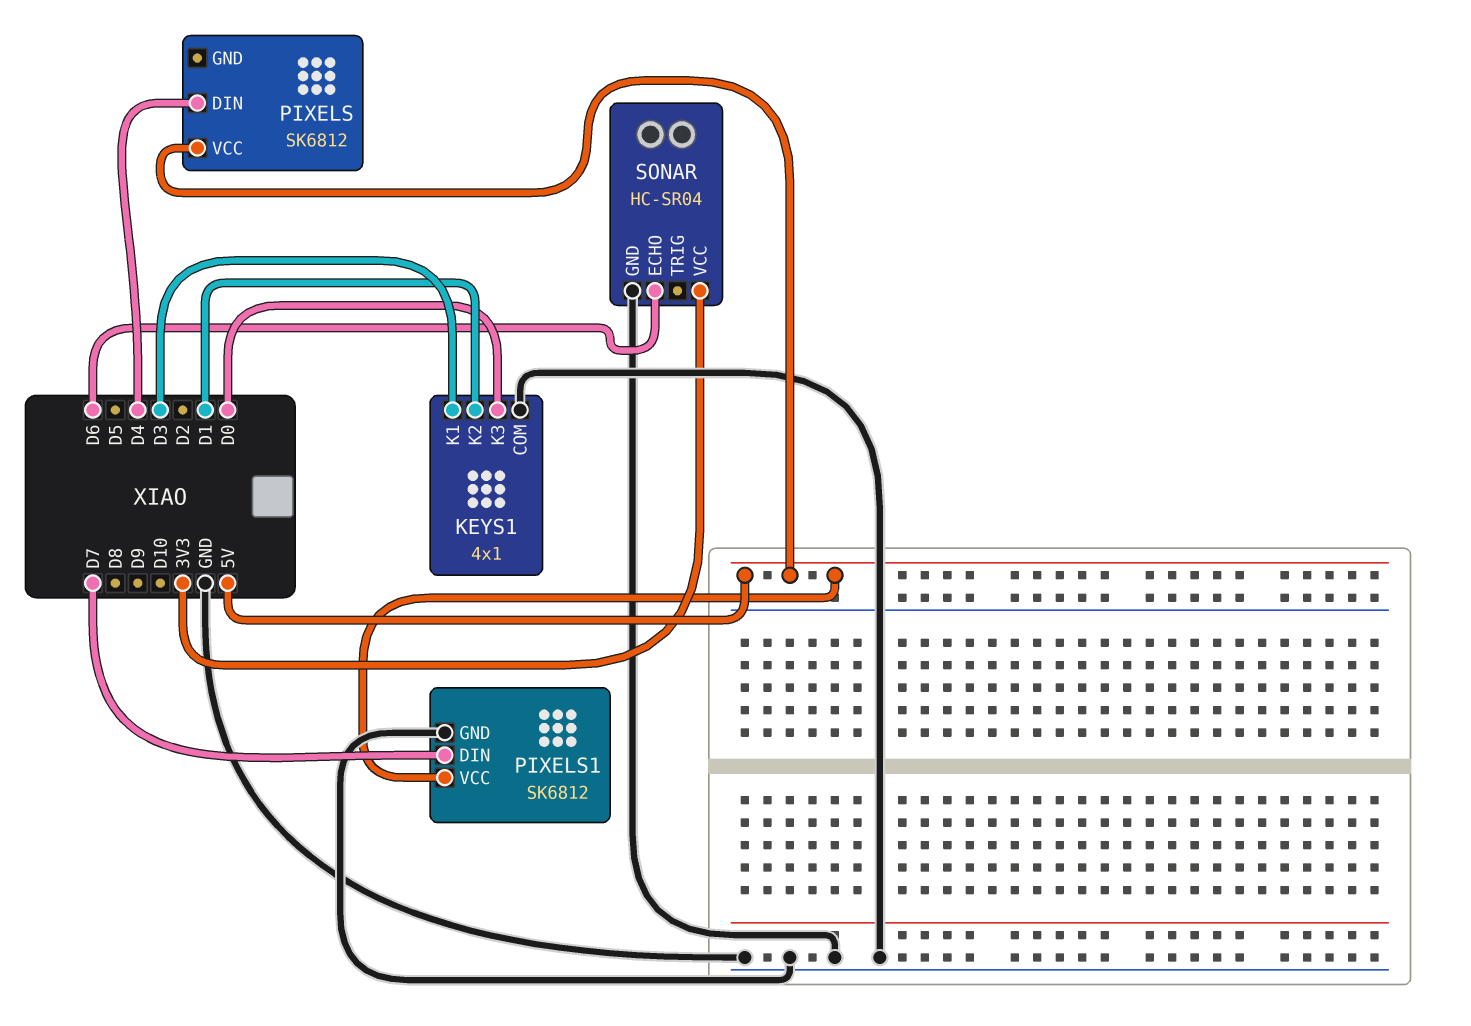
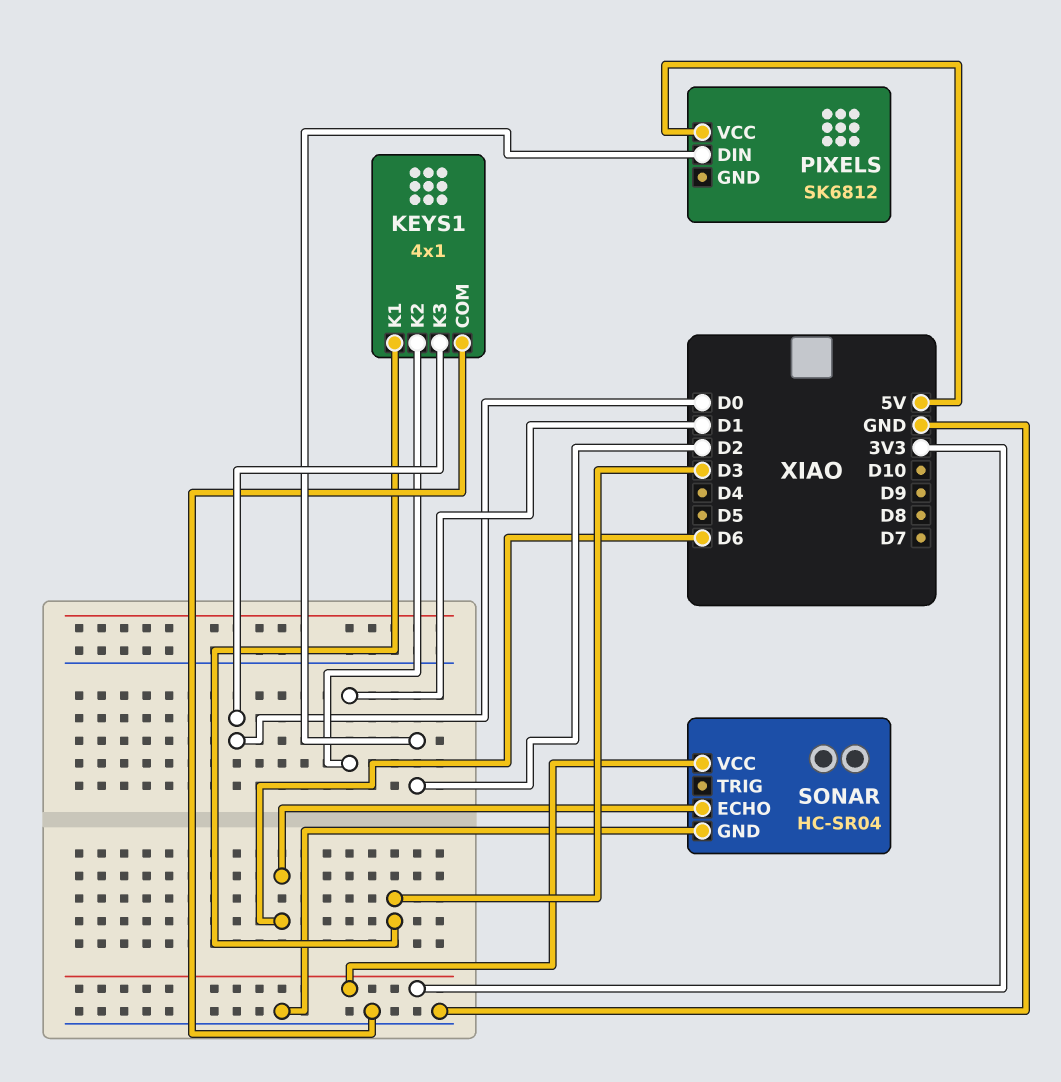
PIXELS pin DIN: D4 -> D2
PIXELS1: SK6812 -> none
PIXELS1 pin DIN: D7 -> none
PIXELS1 pin GND: GND -> none
PIXELS1 pin VCC: 5V -> none

